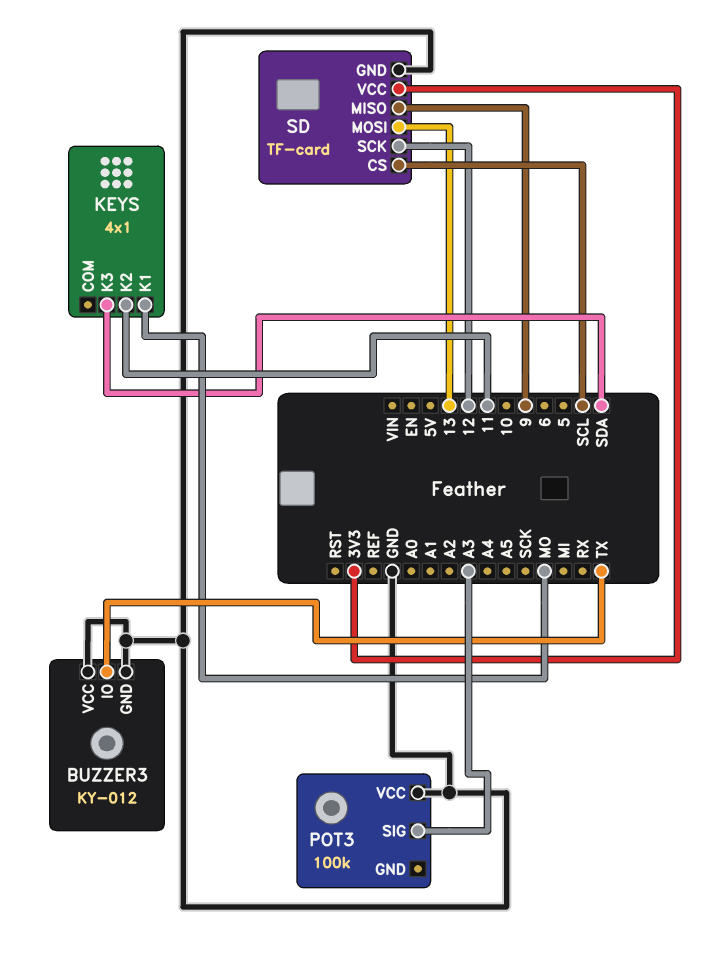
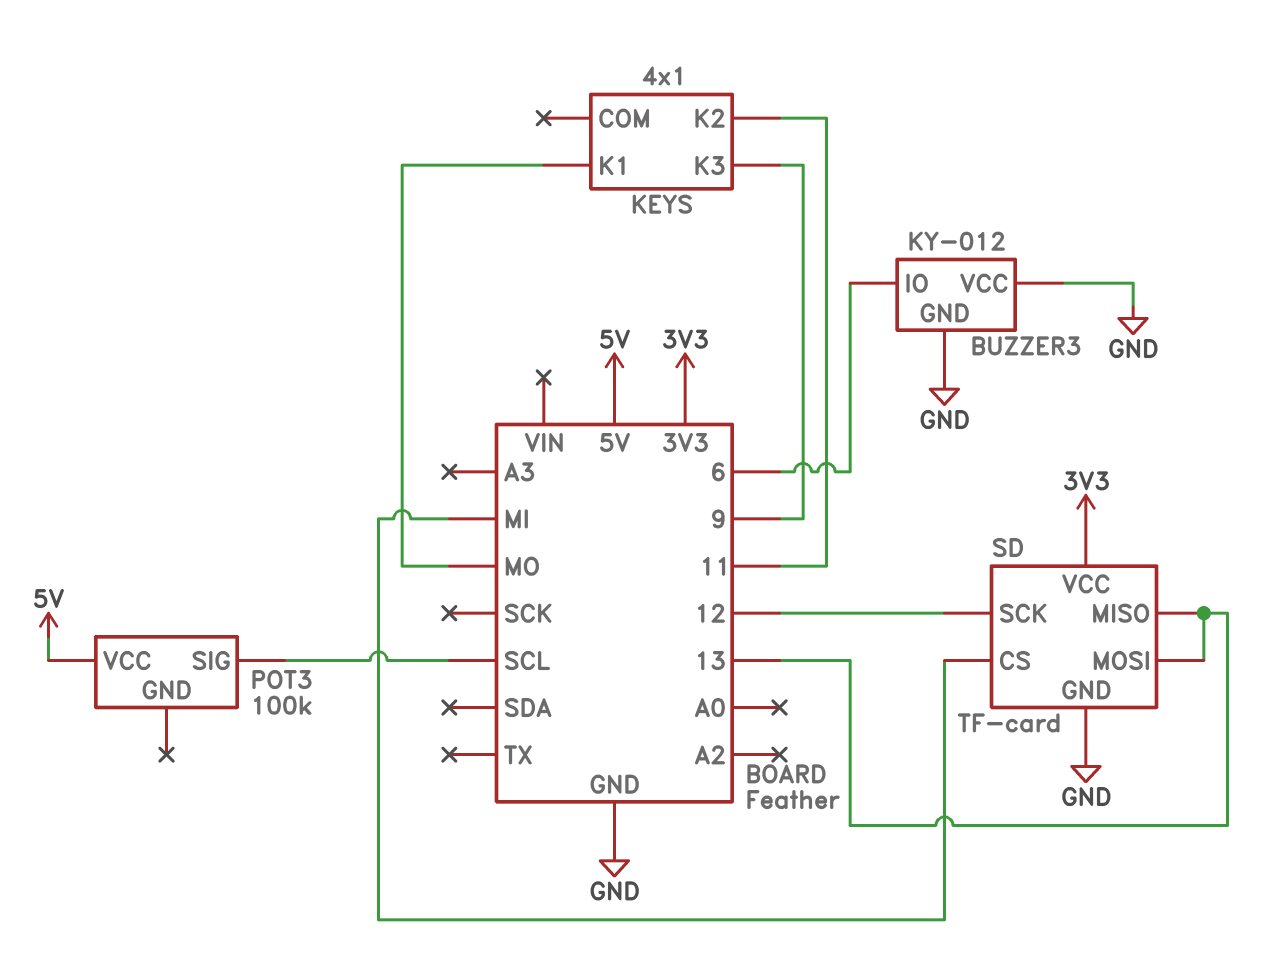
BUZZER3 pin IO: TX -> 6
KEYS pin K3: SDA -> 9
POT3 pin SIG: A3 -> SCL
POT3 pin VCC: GND -> 5V
SD pin CS: SCL -> MI
SD pin MISO: 9 -> 13

